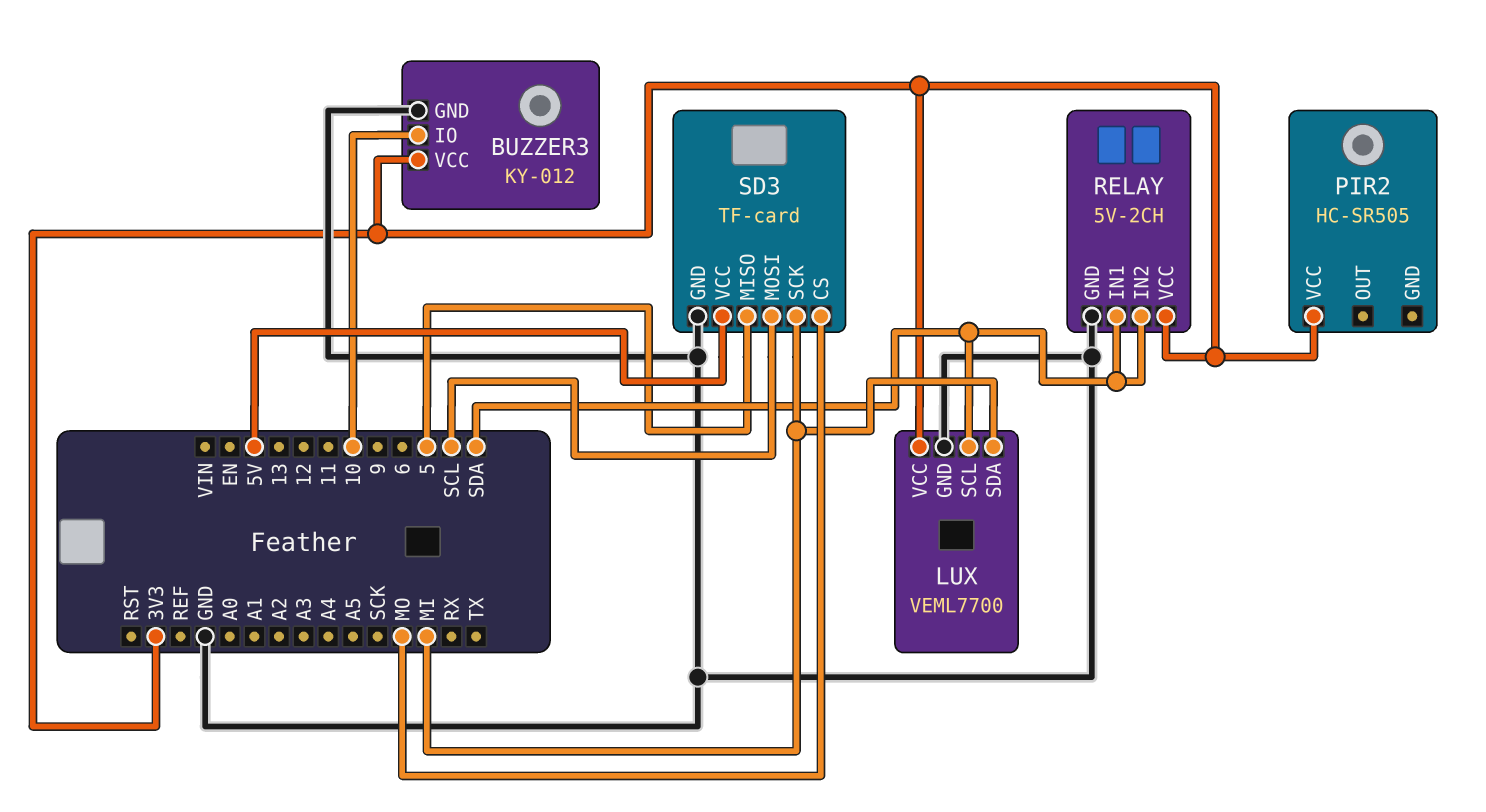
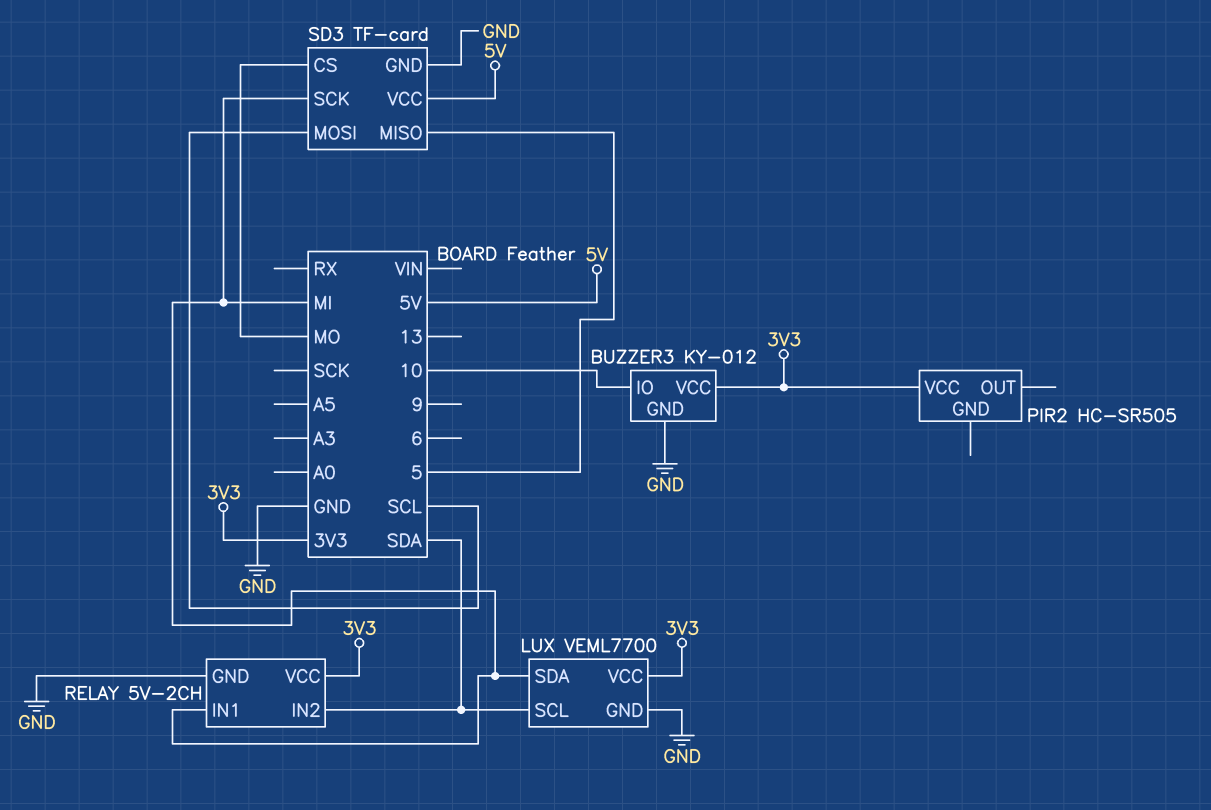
RELAY pin IN1: SDA -> MI

